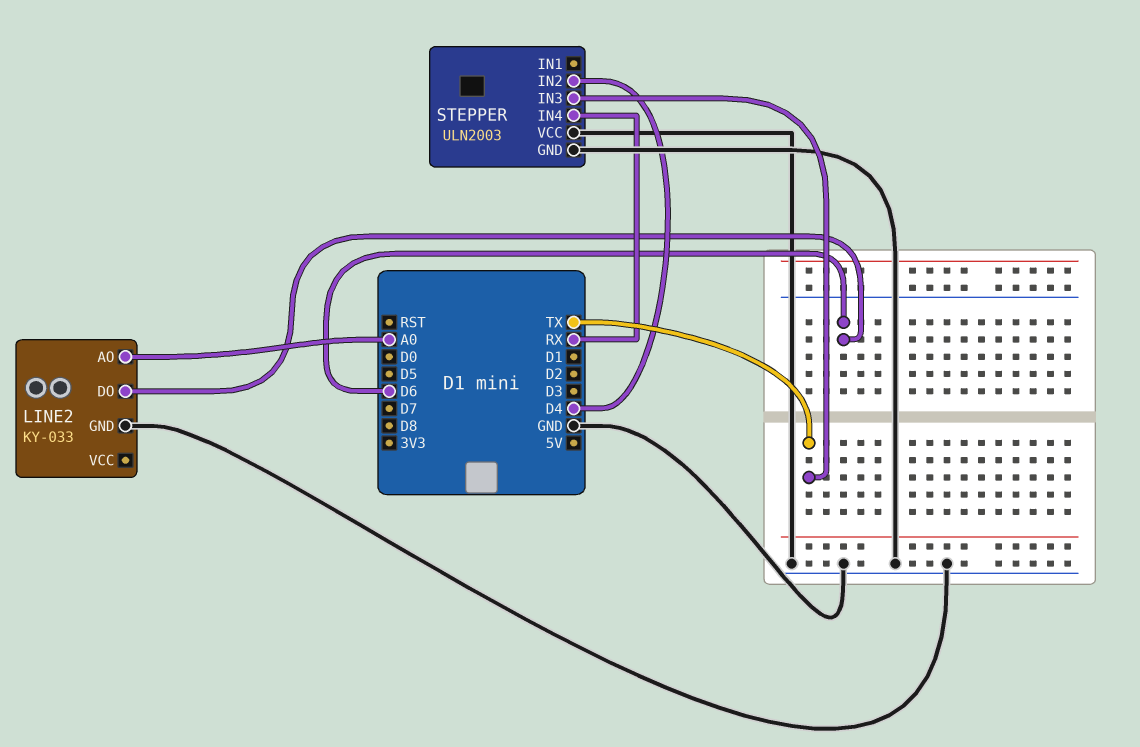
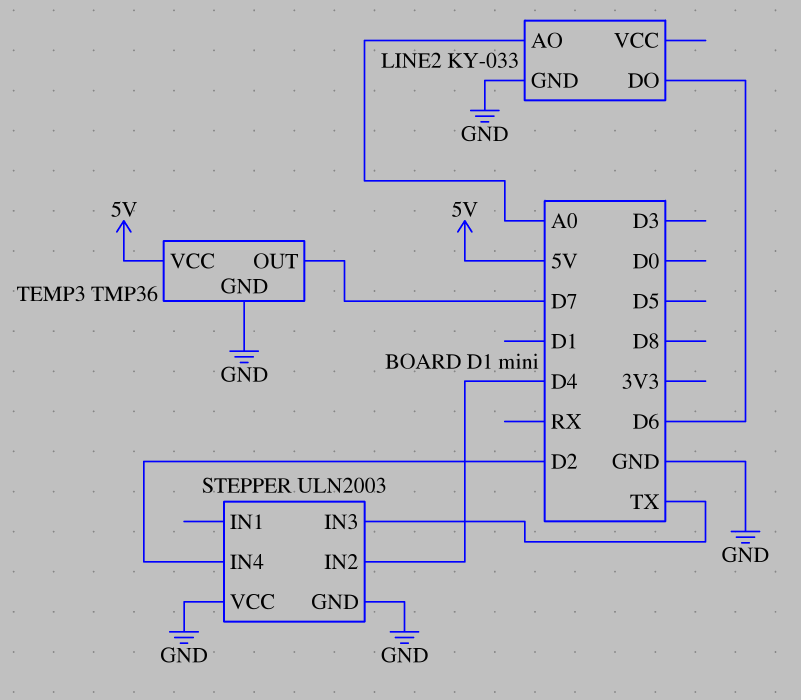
STEPPER pin IN4: RX -> D2
TEMP3: none -> TMP36
TEMP3 pin GND: none -> GND
TEMP3 pin OUT: none -> D7
TEMP3 pin VCC: none -> 5V

